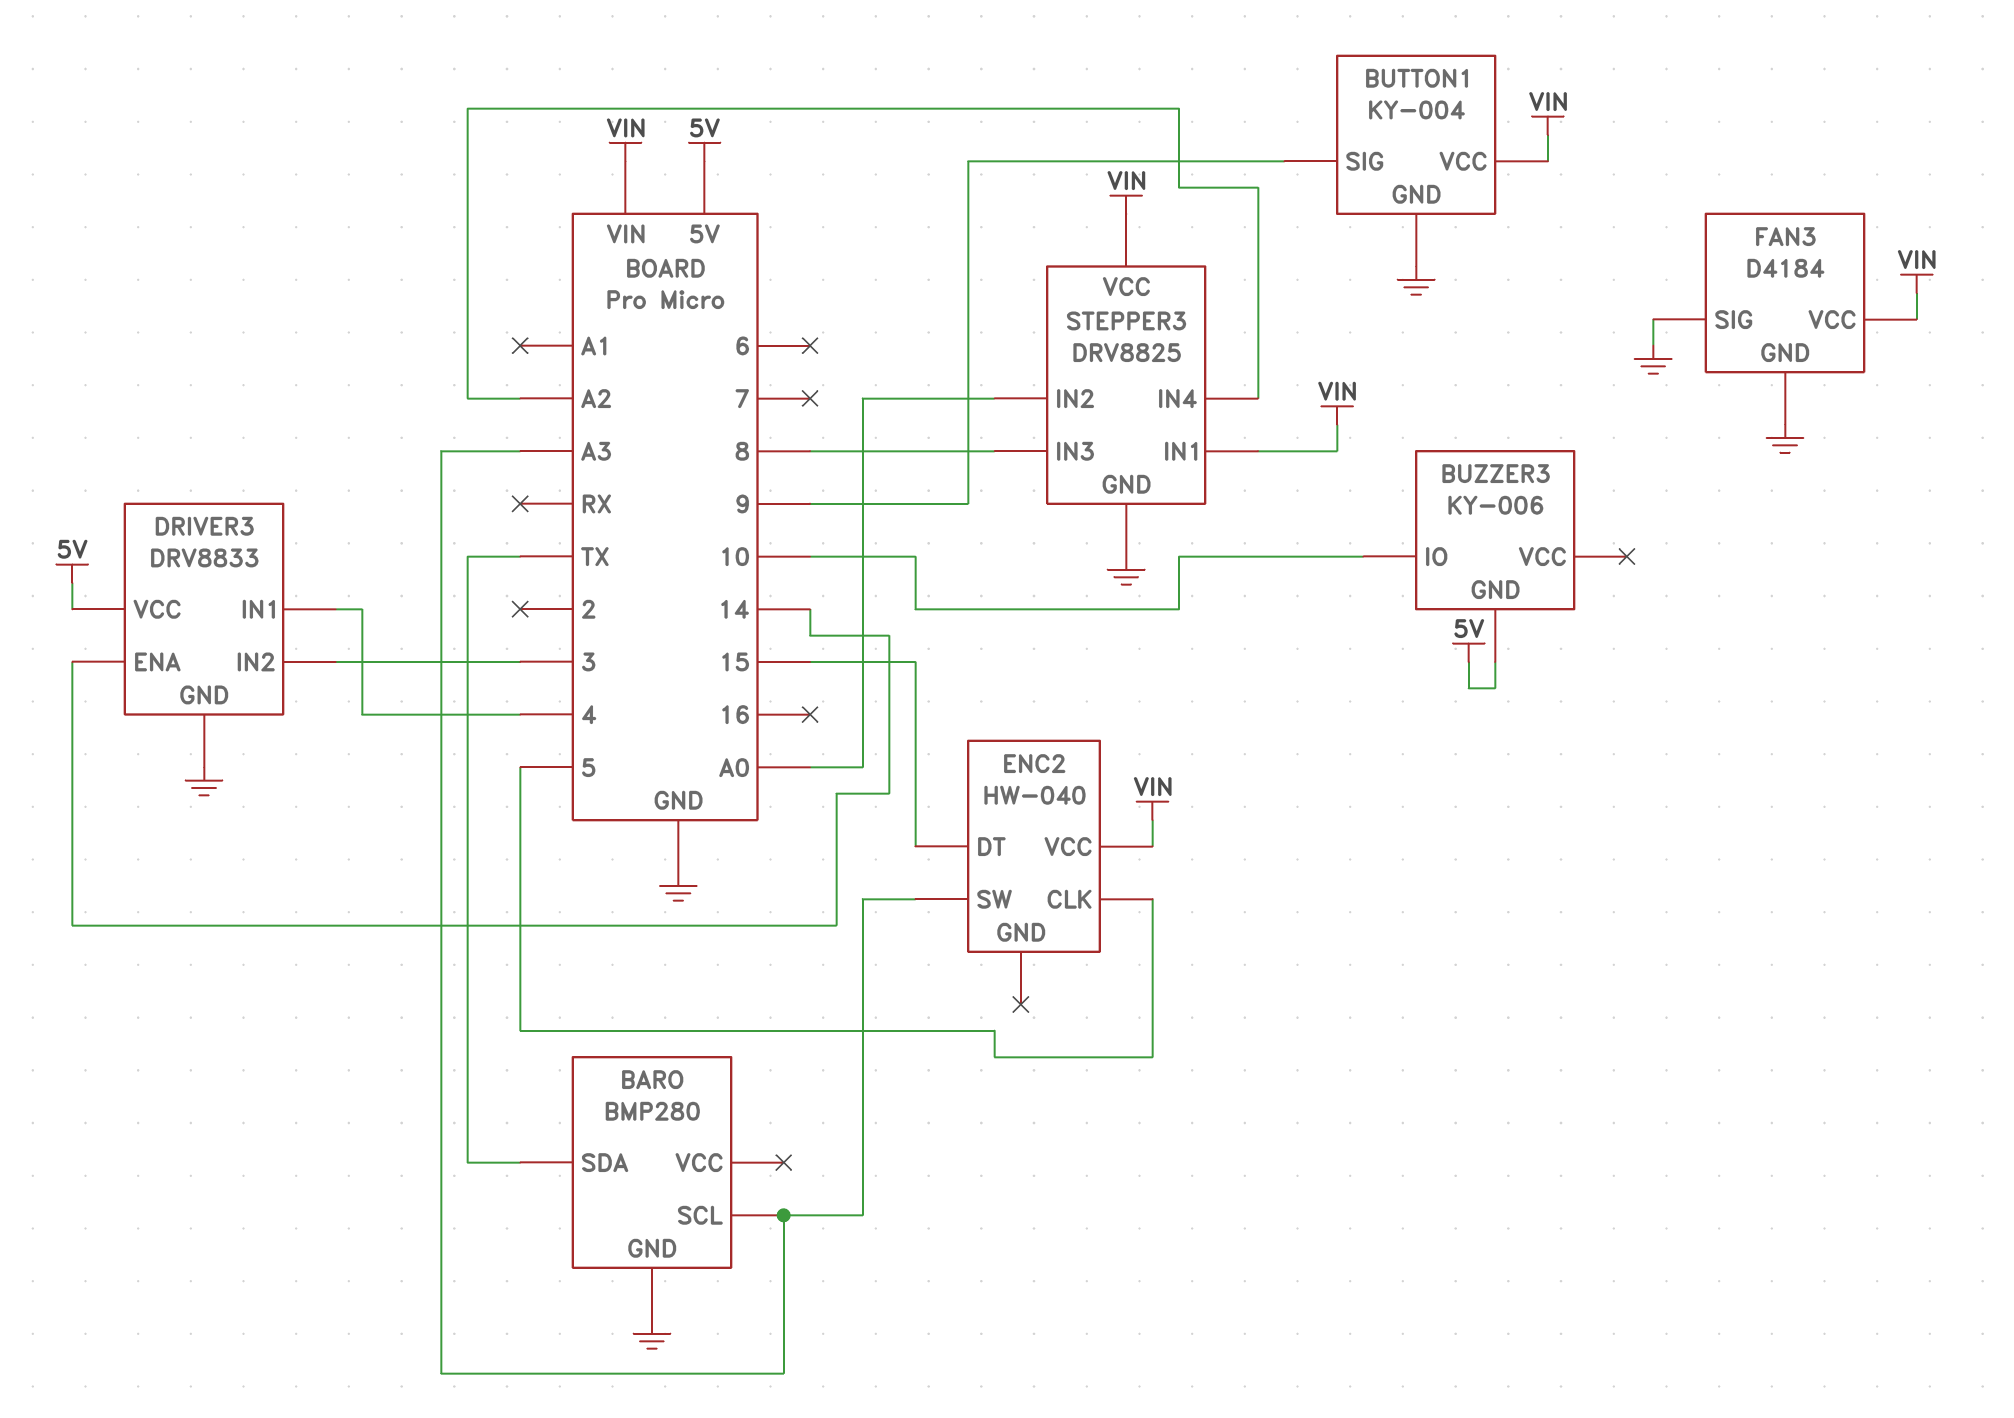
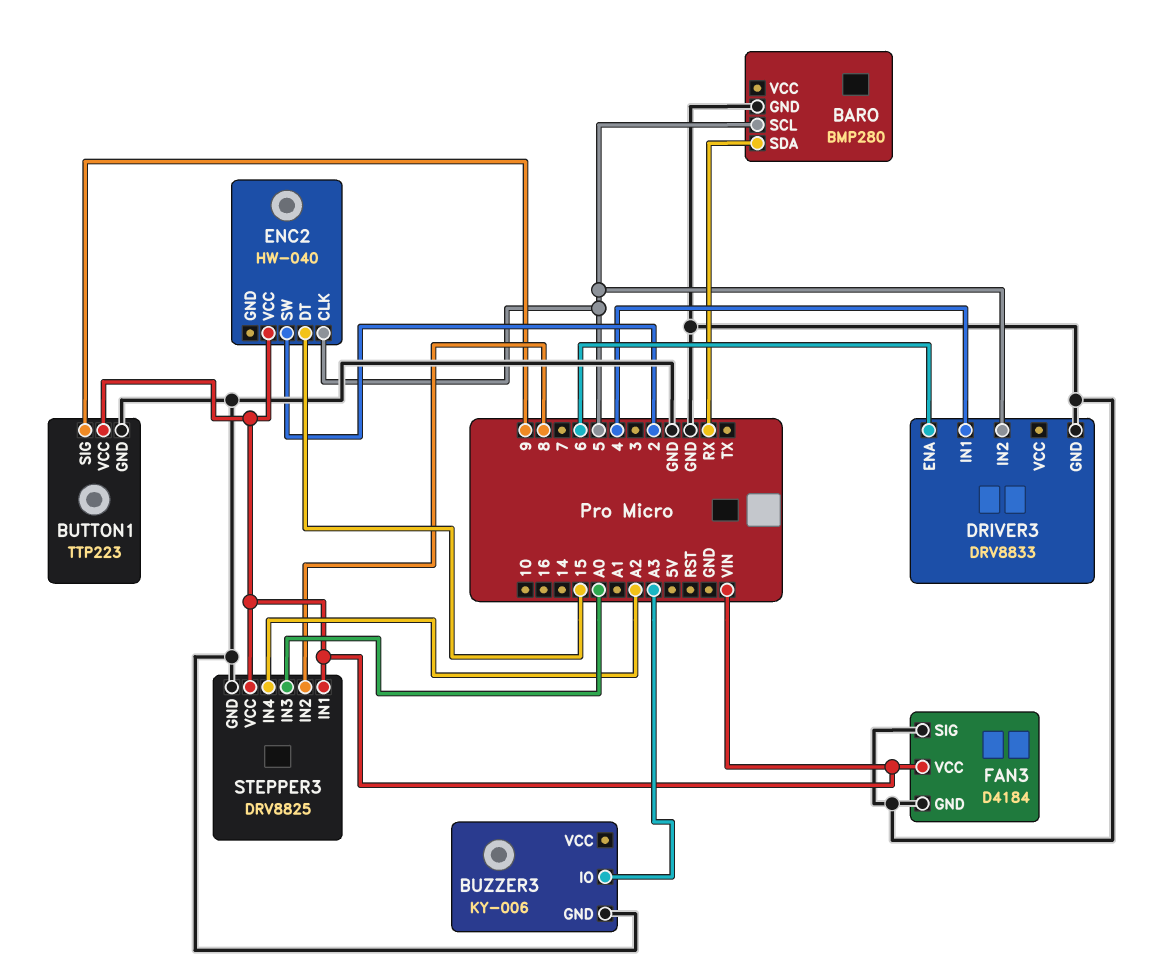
BARO pin SCL: A3 -> 5
BARO pin SDA: TX -> RX
BUTTON1: KY-004 -> TTP223
BUZZER3 pin GND: 5V -> GND
BUZZER3 pin IO: 10 -> A3
DRIVER3 pin ENA: 14 -> 6
DRIVER3 pin IN2: 3 -> 5
DRIVER3 pin VCC: 5V -> none
ENC2 pin SW: A3 -> 2
STEPPER3 pin IN2: A0 -> 8
STEPPER3 pin IN3: 8 -> A0

